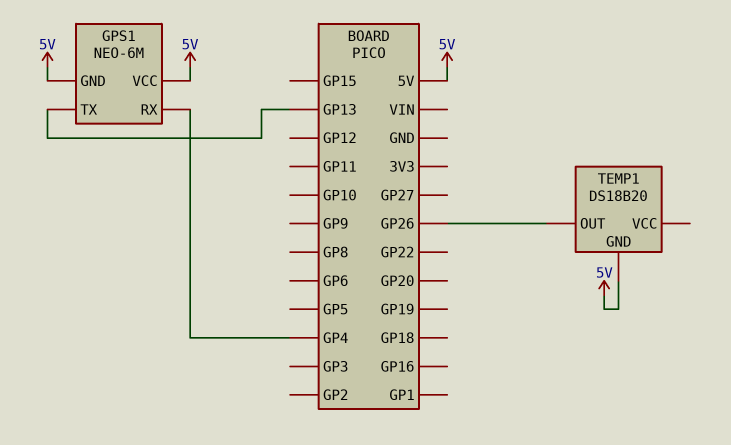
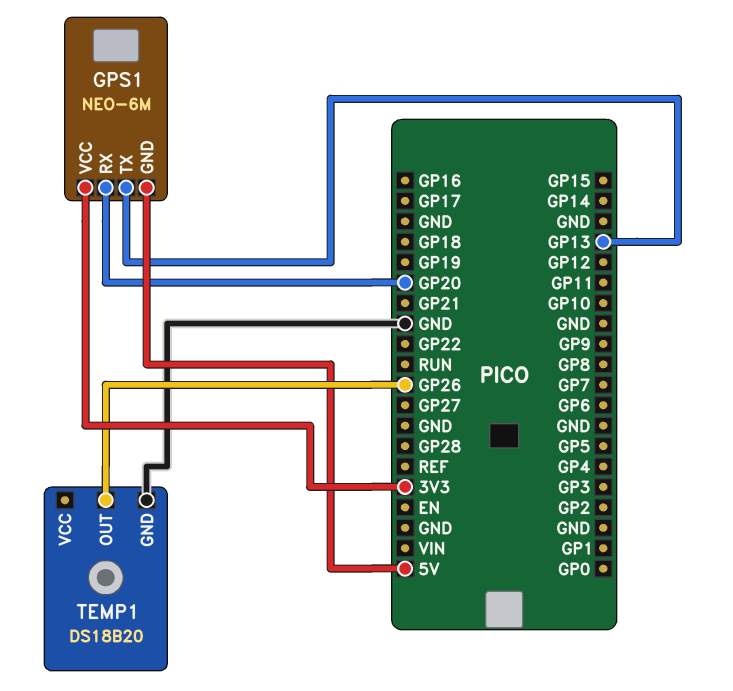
GPS1 pin RX: GP4 -> GP20
GPS1 pin VCC: 5V -> 3V3
TEMP1 pin GND: 5V -> GND

